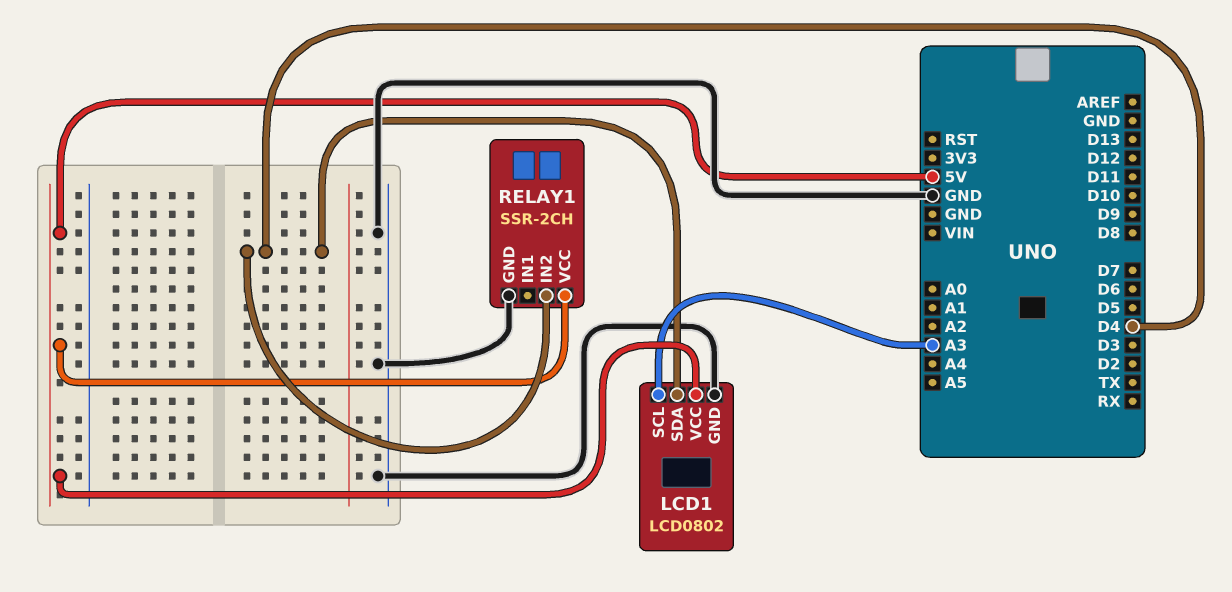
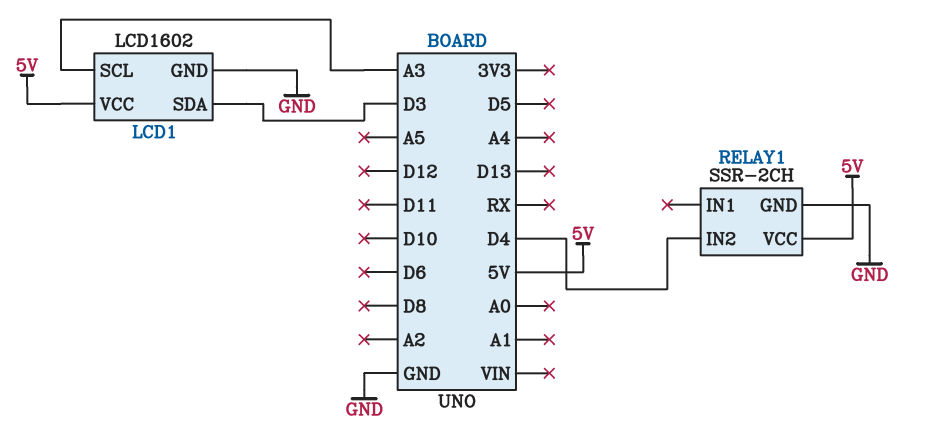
LCD1: LCD0802 -> LCD1602
LCD1 pin SDA: D4 -> D3

